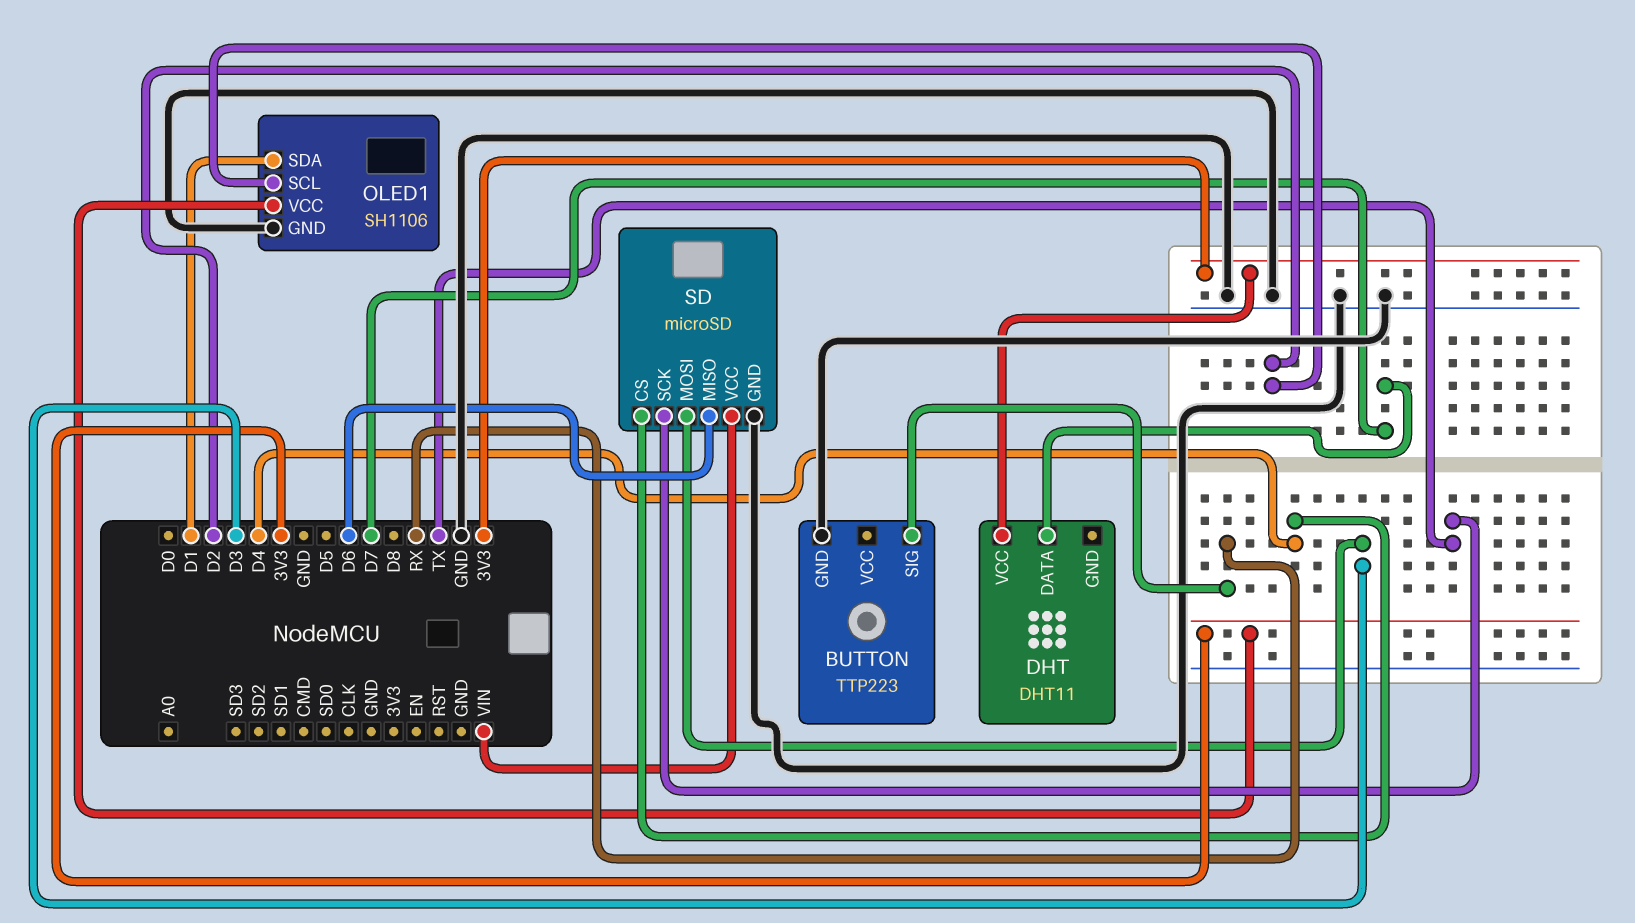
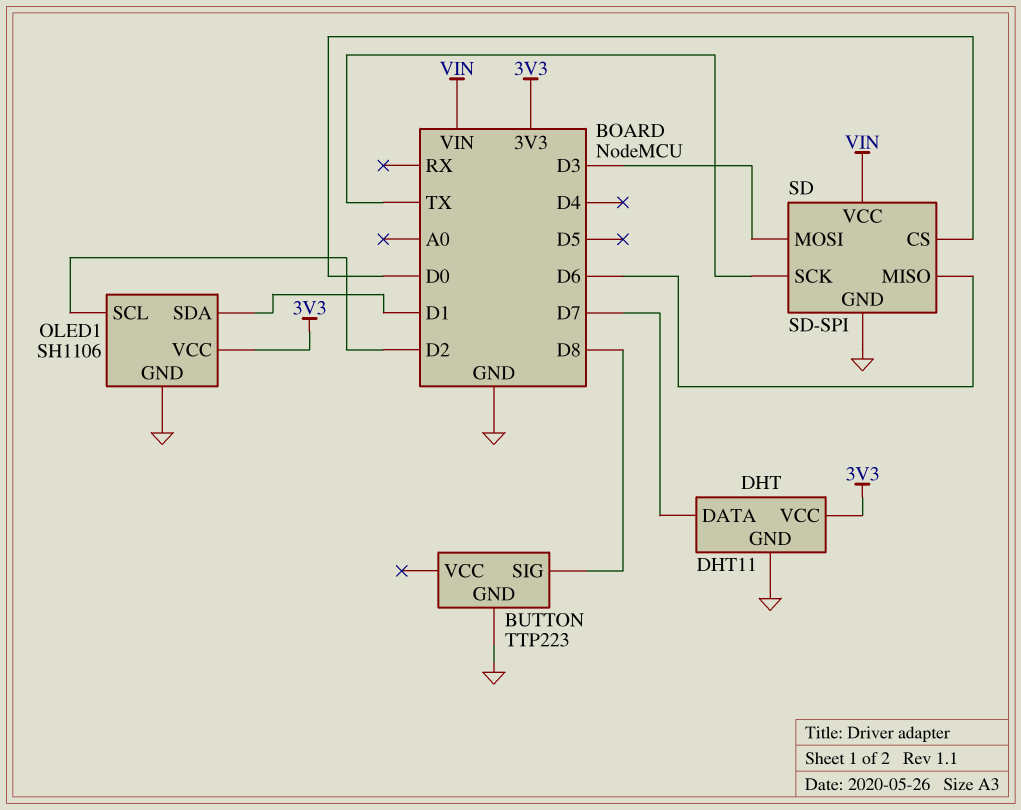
BUTTON pin SIG: RX -> D8
DHT pin GND: none -> GND
SD: microSD -> SD-SPI
SD pin CS: D4 -> D0

